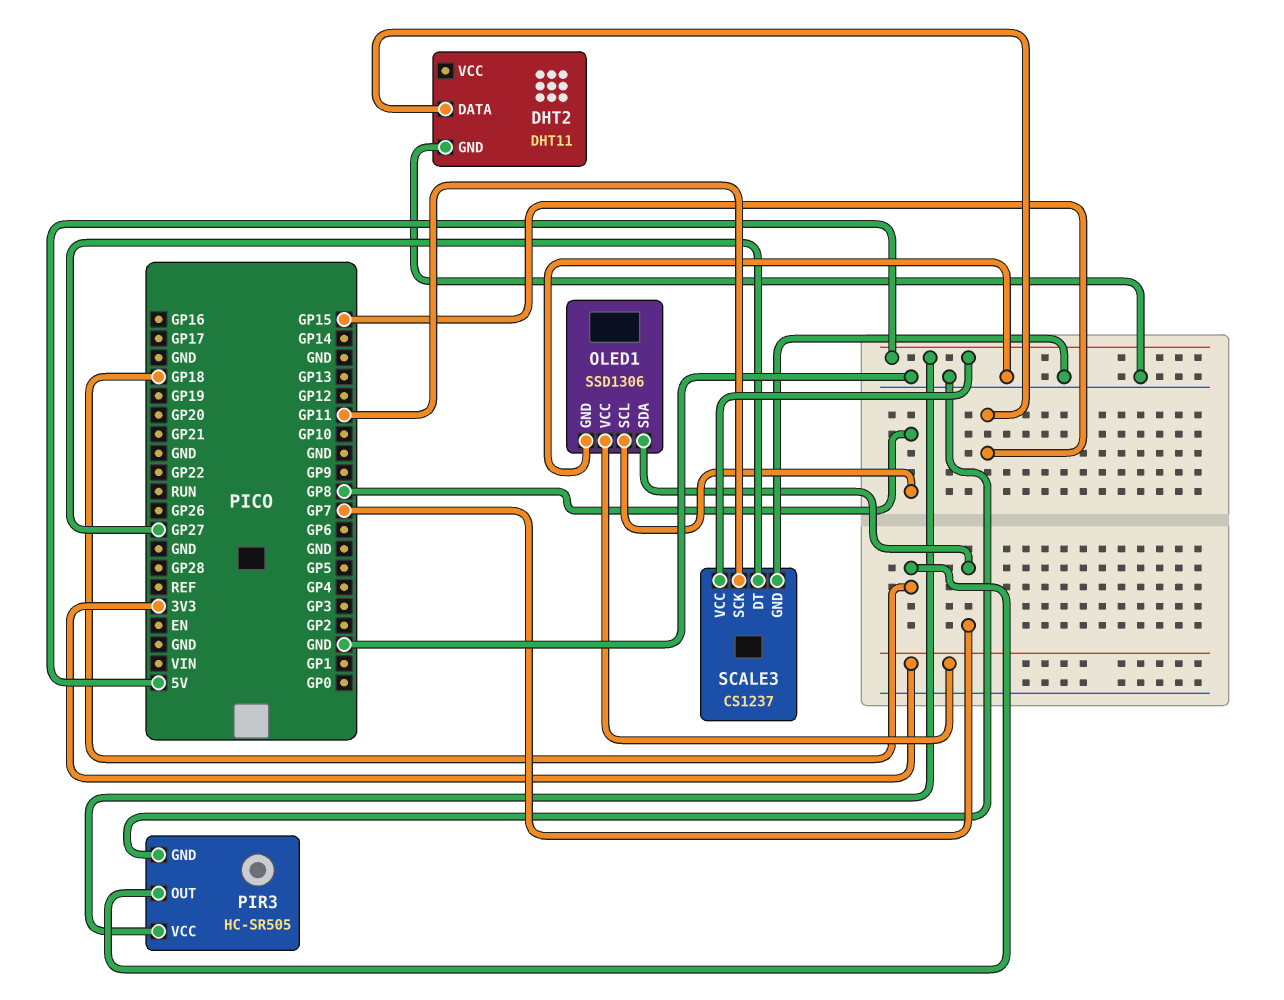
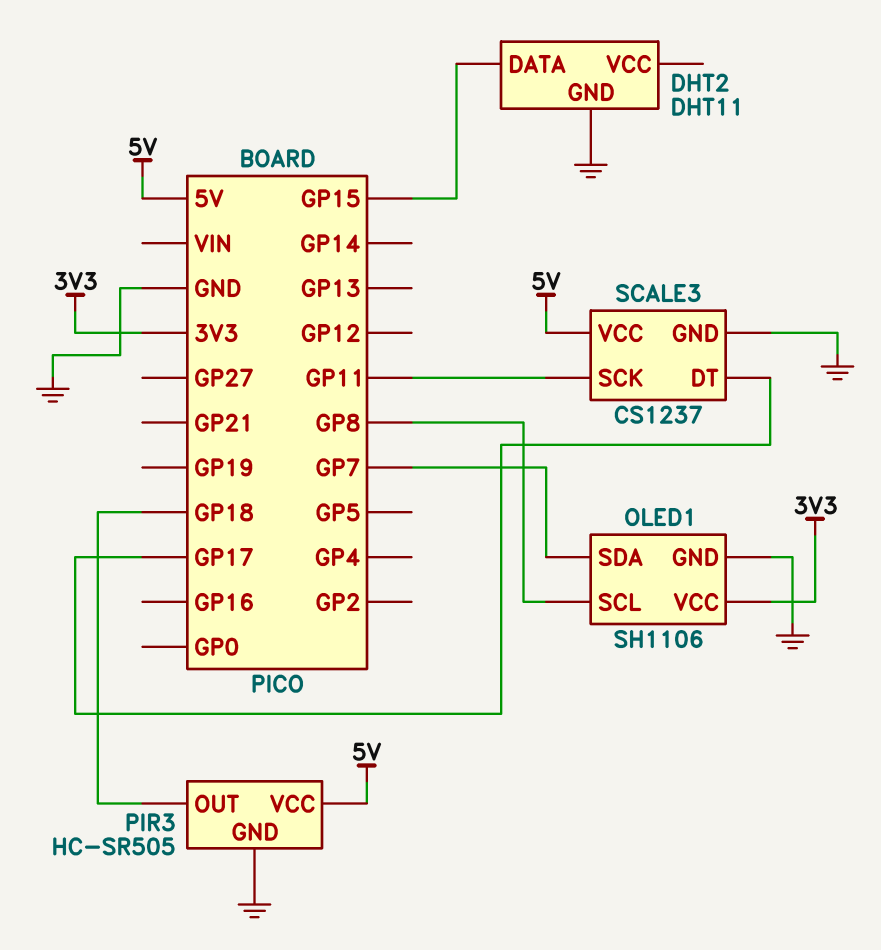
OLED1: SSD1306 -> SH1106
SCALE3 pin DT: GP27 -> GP17

